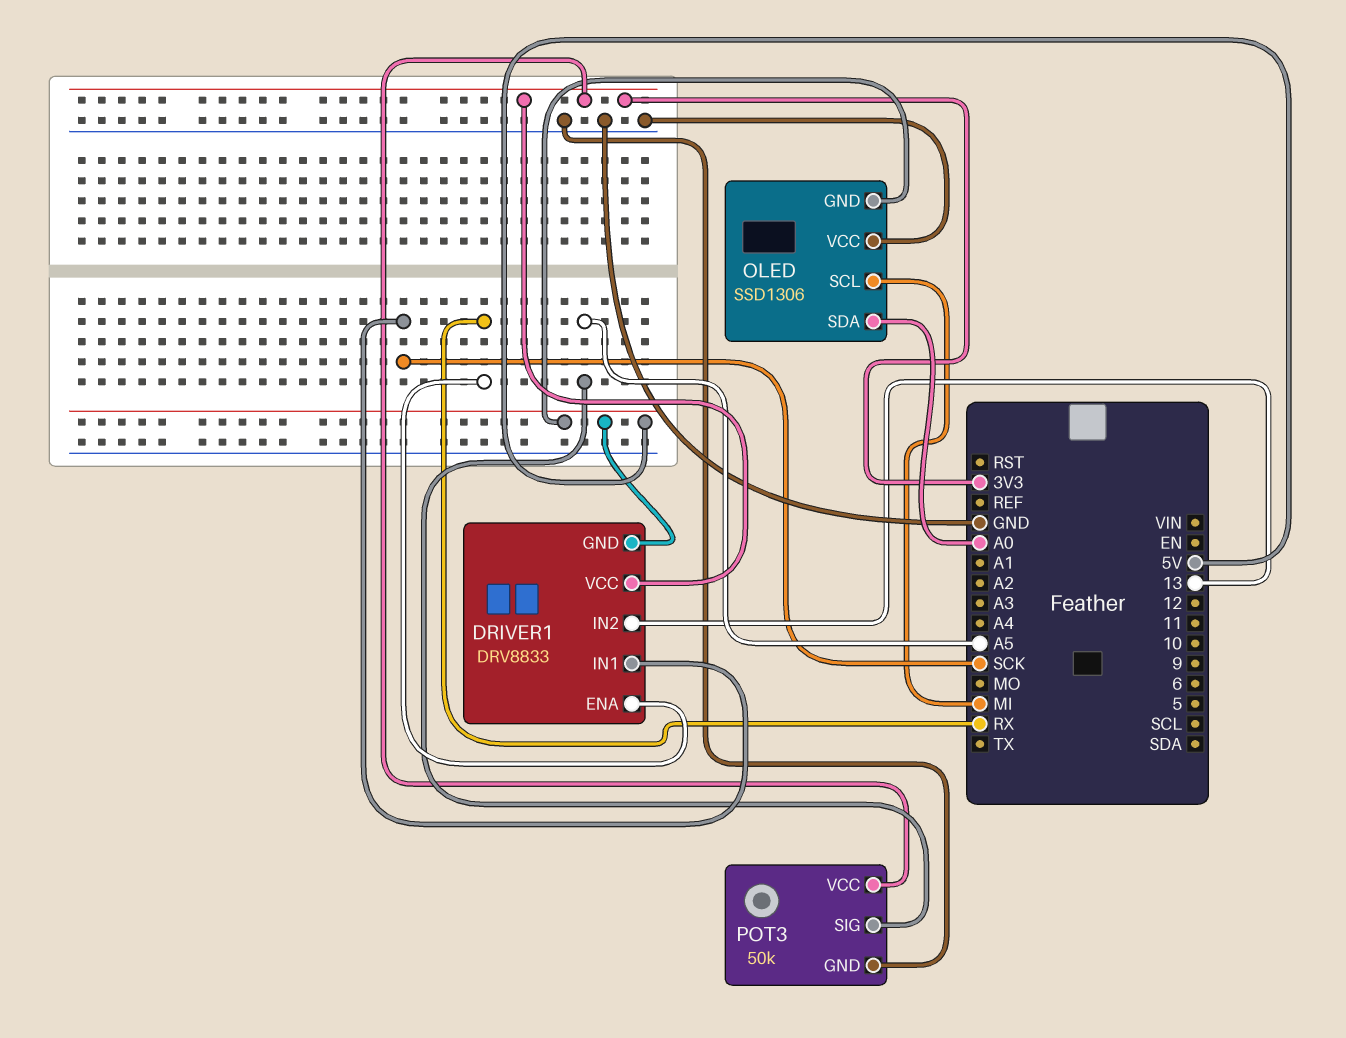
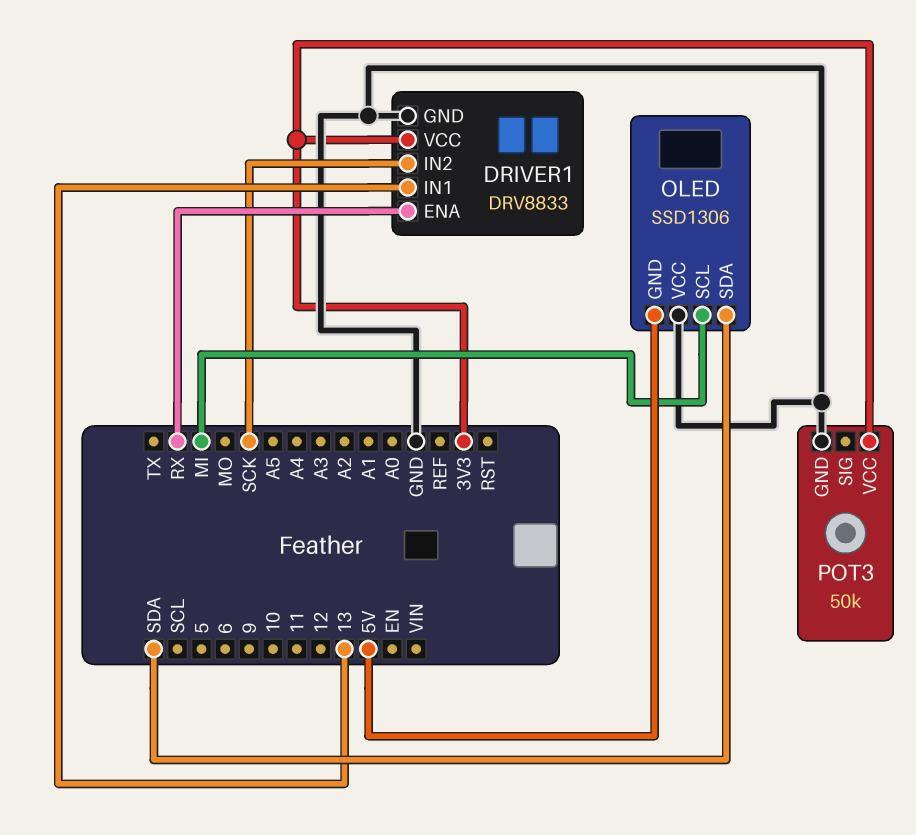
DRIVER1 pin GND: 5V -> GND
DRIVER1 pin IN1: SCK -> 13
DRIVER1 pin IN2: 13 -> SCK
OLED pin SDA: A0 -> SDA
POT3 pin SIG: A5 -> none

